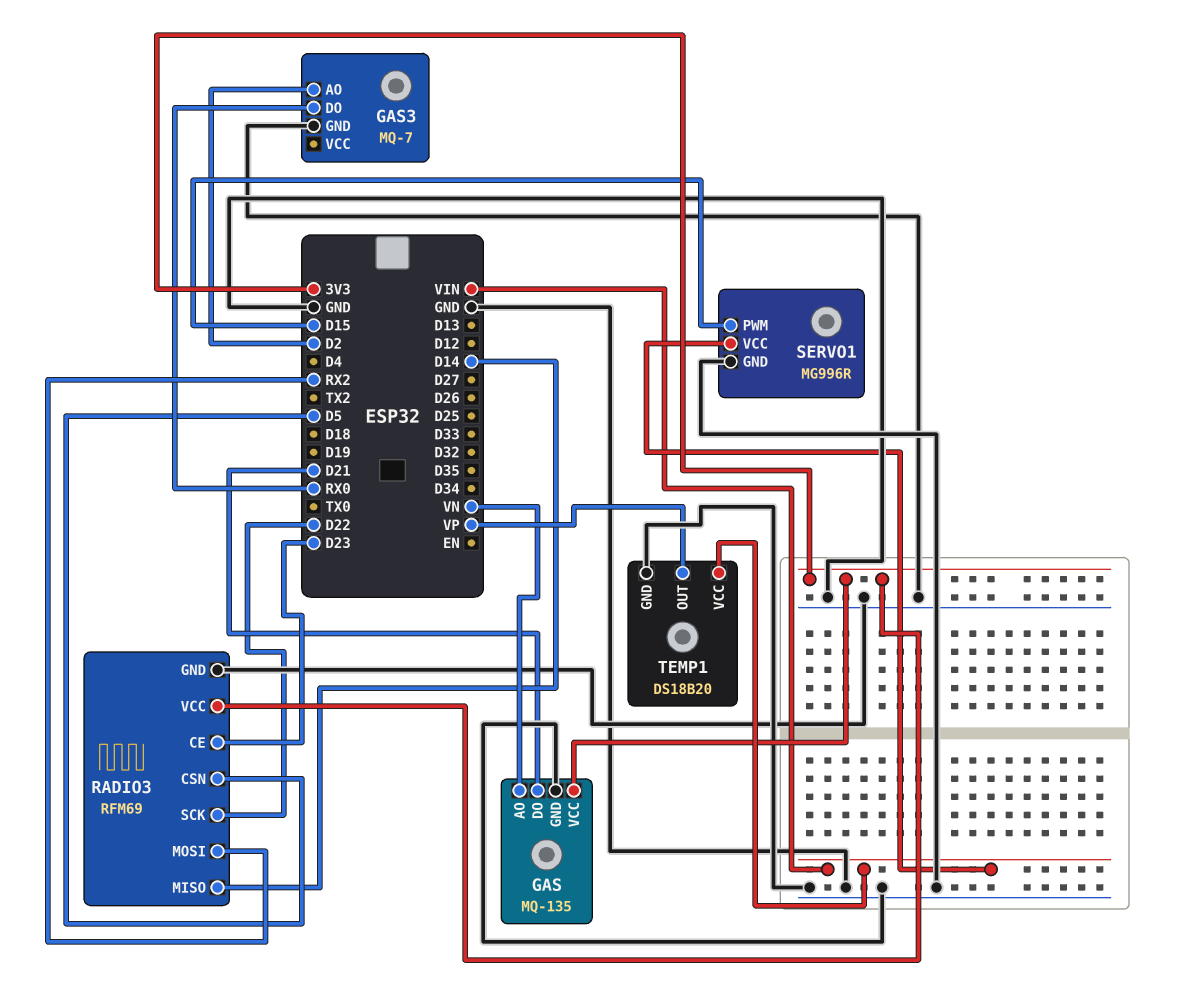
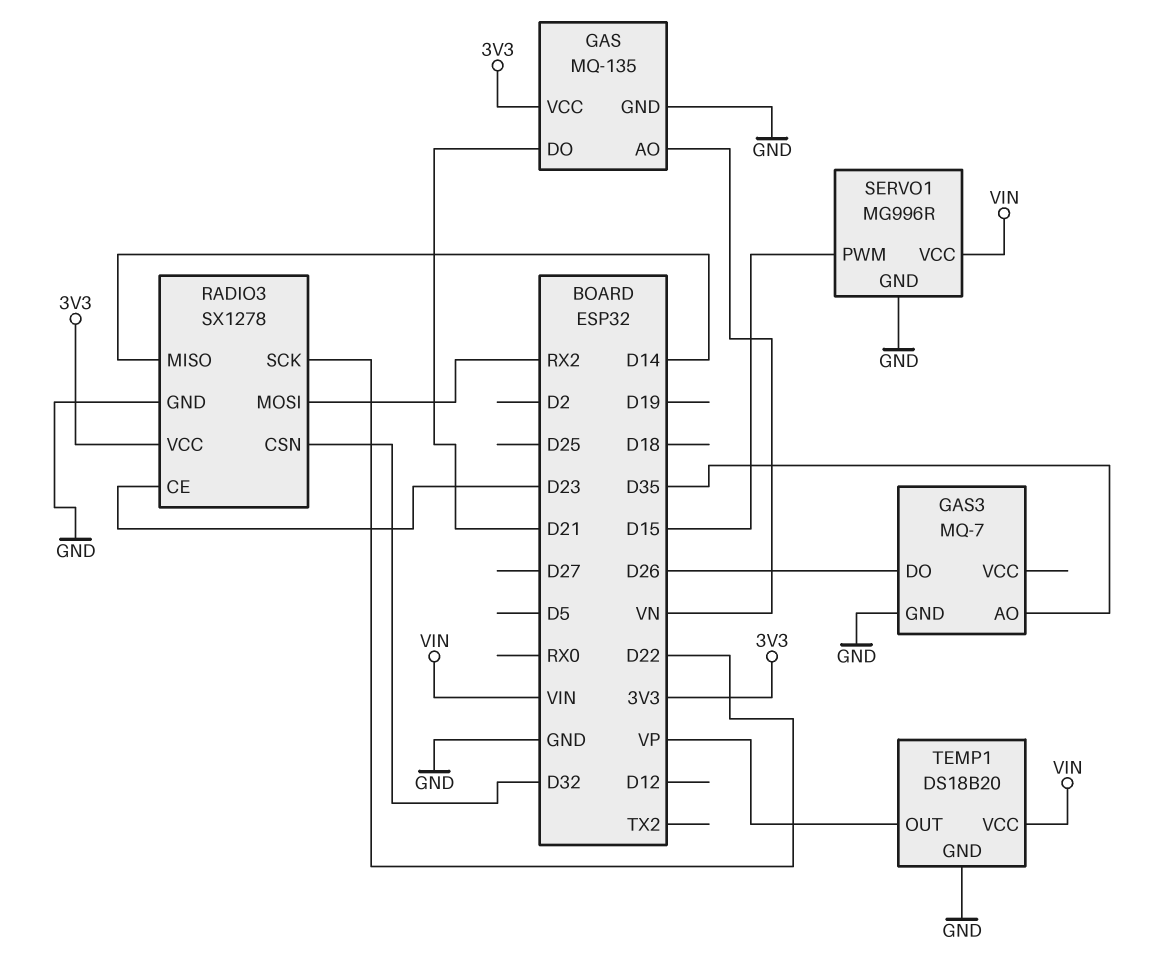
GAS3 pin AO: D2 -> D35
GAS3 pin DO: RX0 -> D26
RADIO3: RFM69 -> SX1278
RADIO3 pin CSN: D5 -> D32

